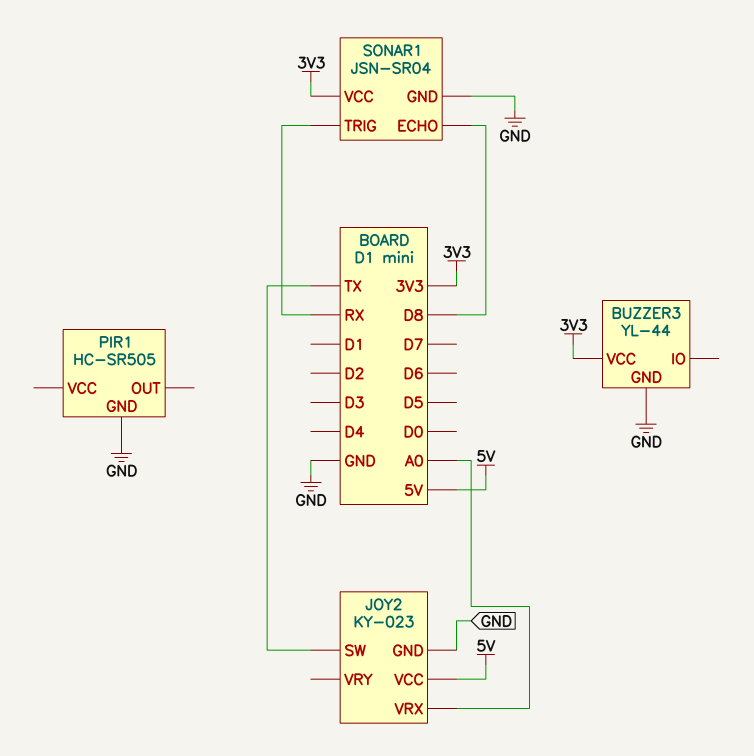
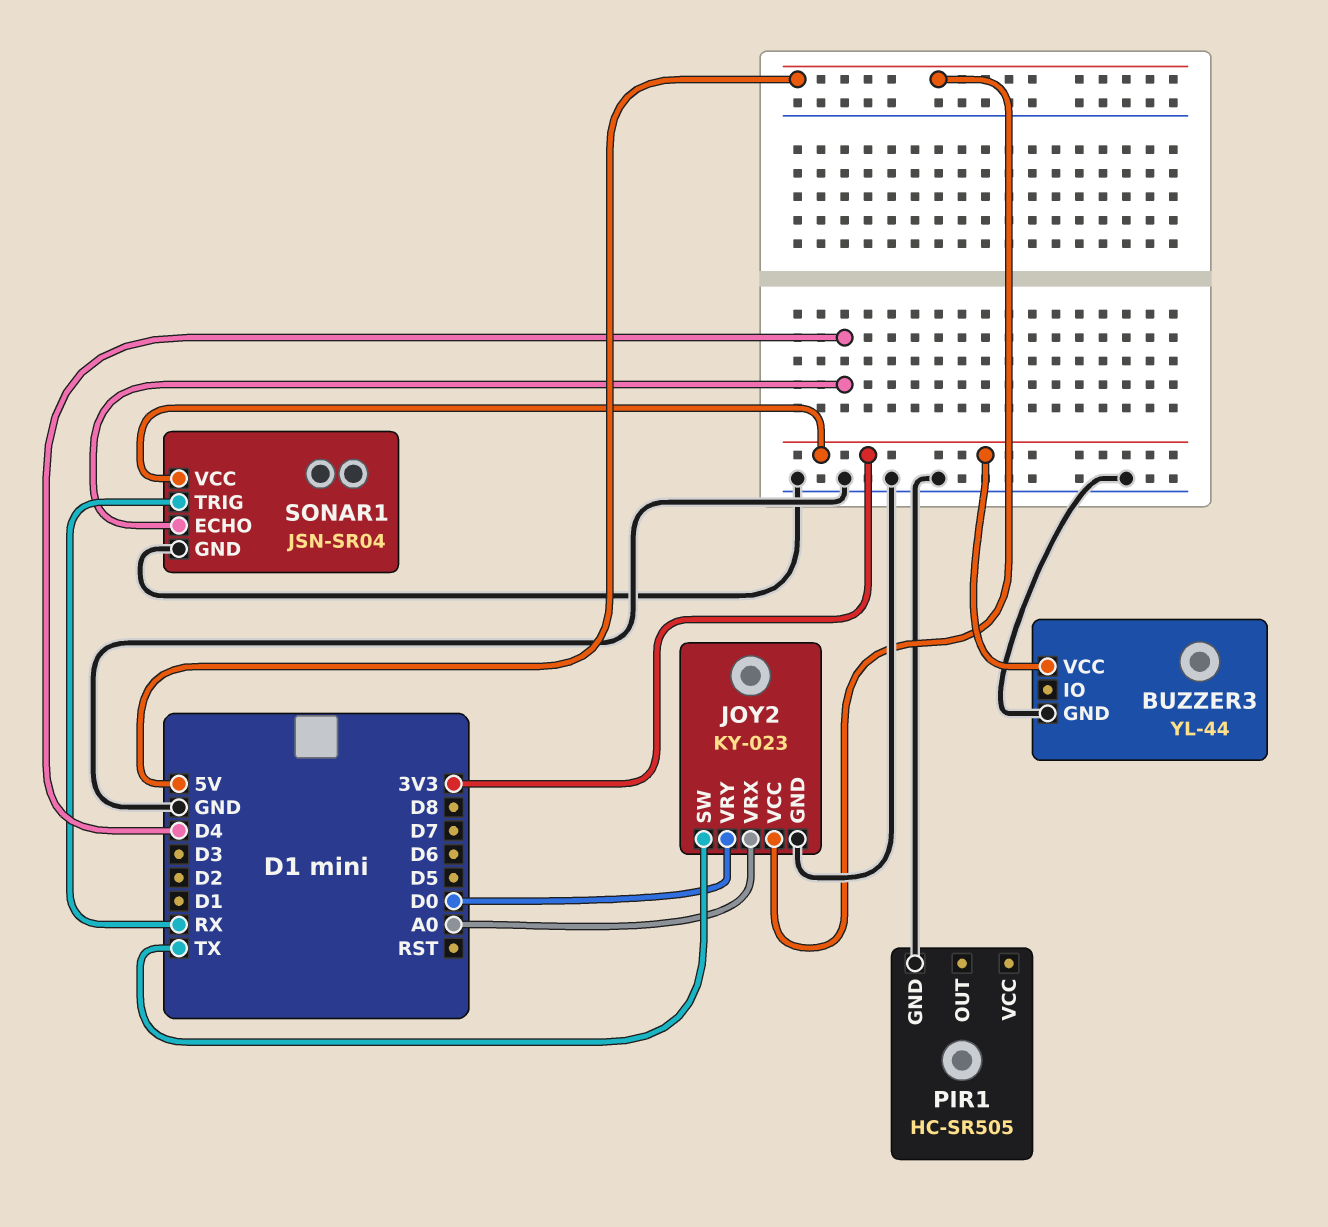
JOY2 pin VRY: none -> D0
SONAR1 pin ECHO: D8 -> D4

